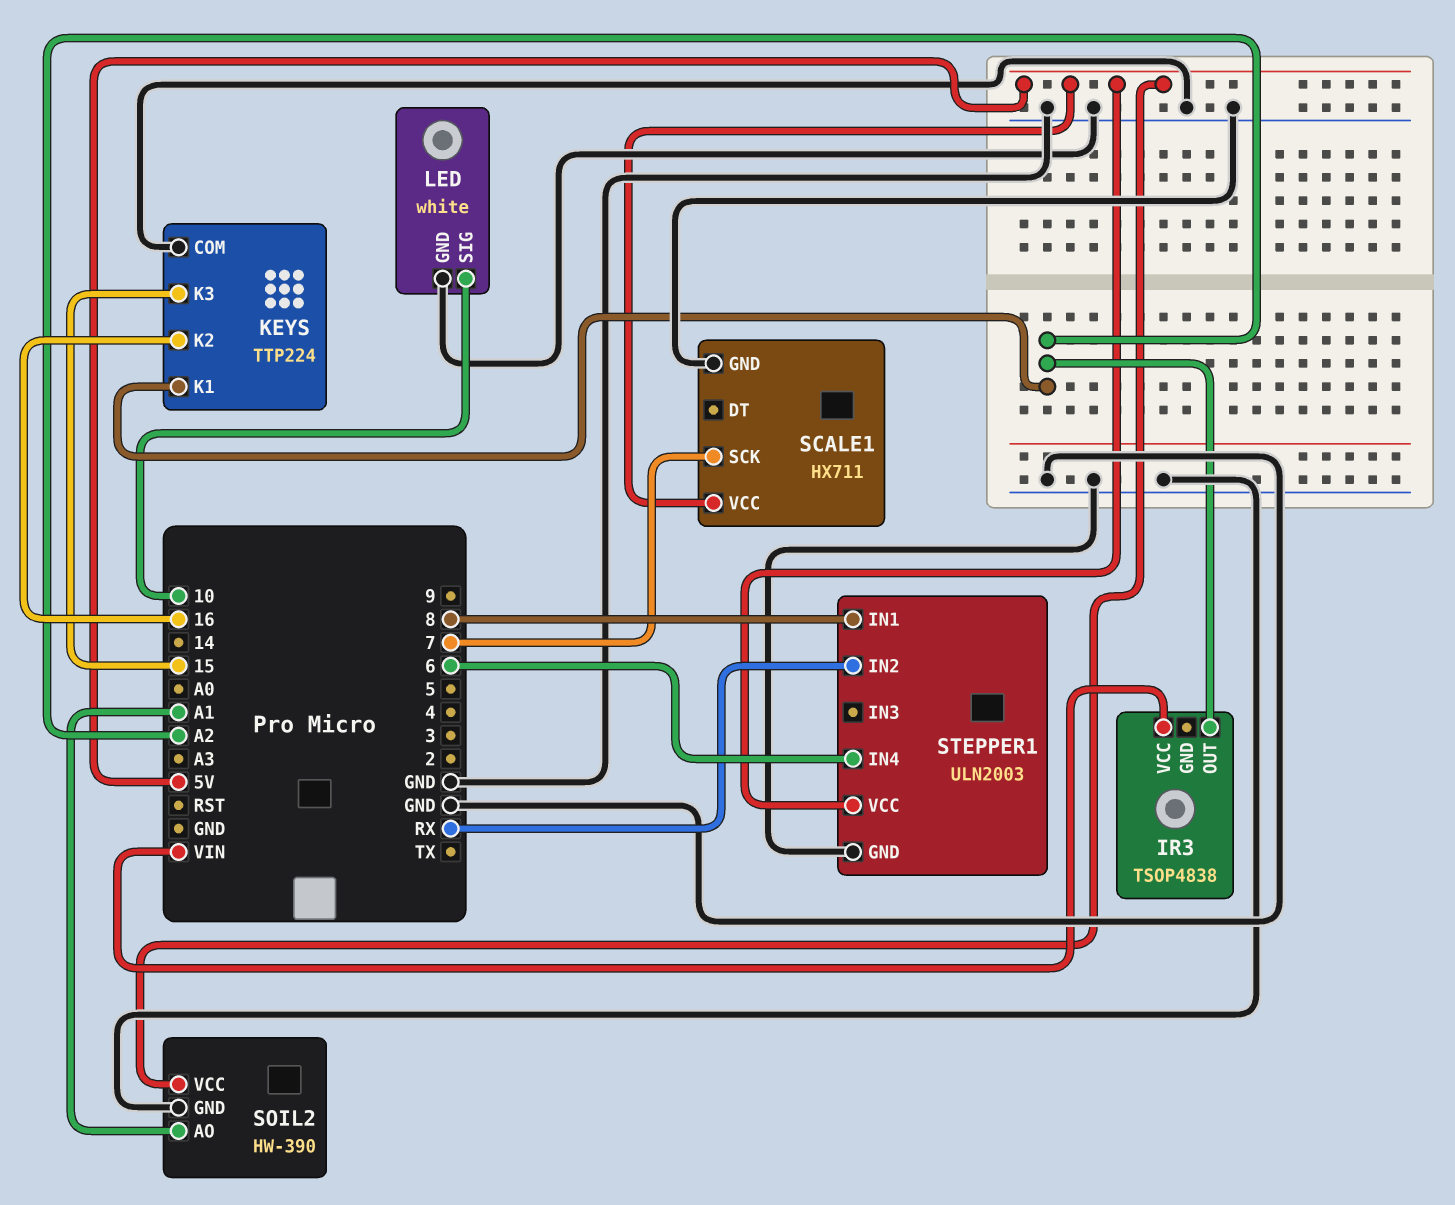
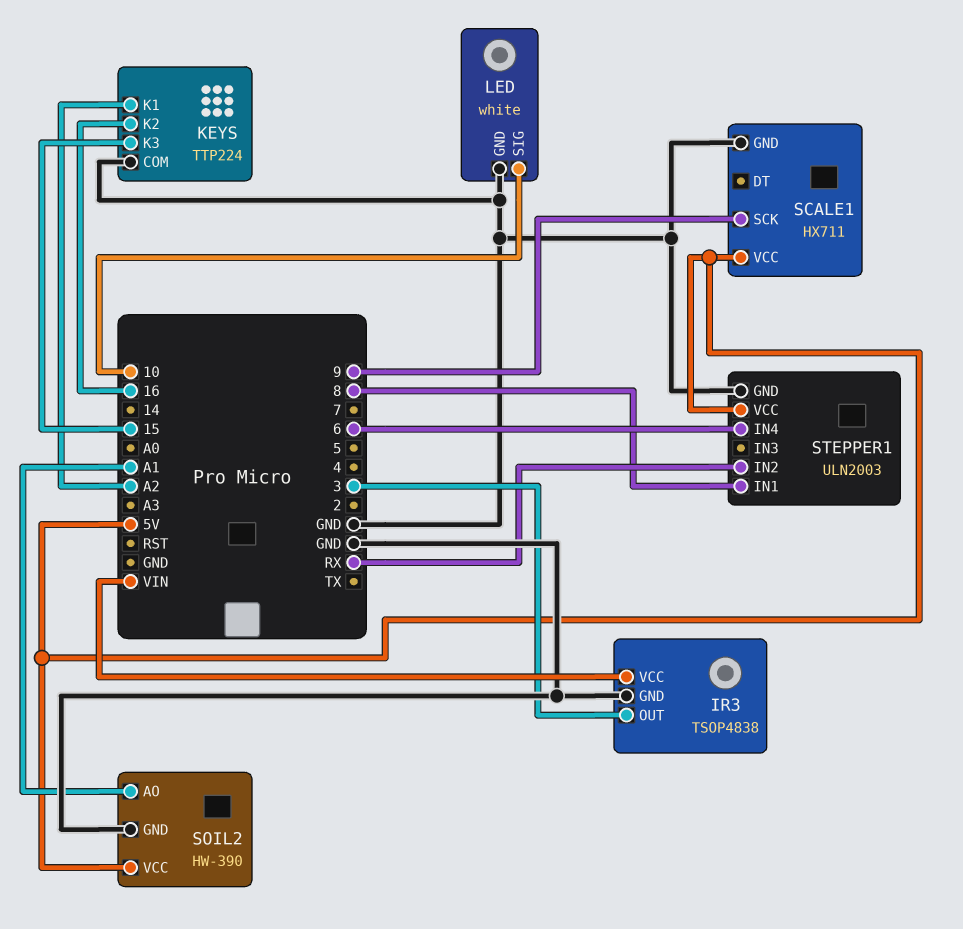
IR3 pin GND: none -> GND
IR3 pin OUT: A2 -> 3
SCALE1 pin SCK: 7 -> 9

